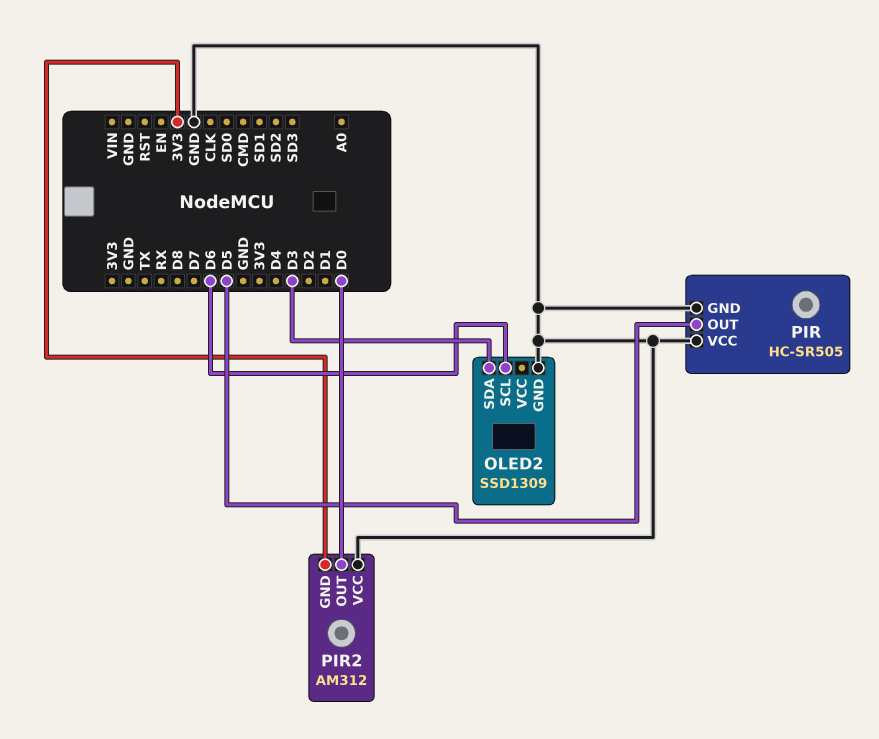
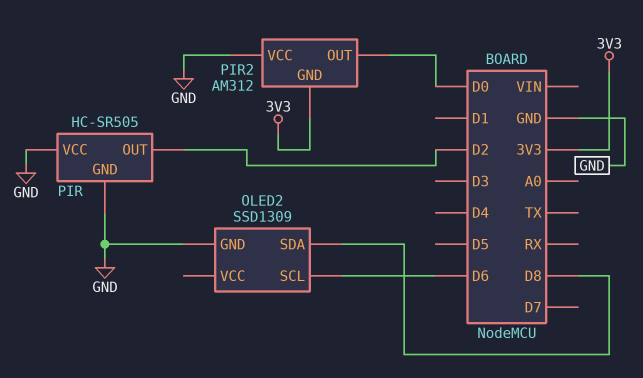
OLED2 pin SDA: D3 -> D8
PIR pin OUT: D5 -> D2

